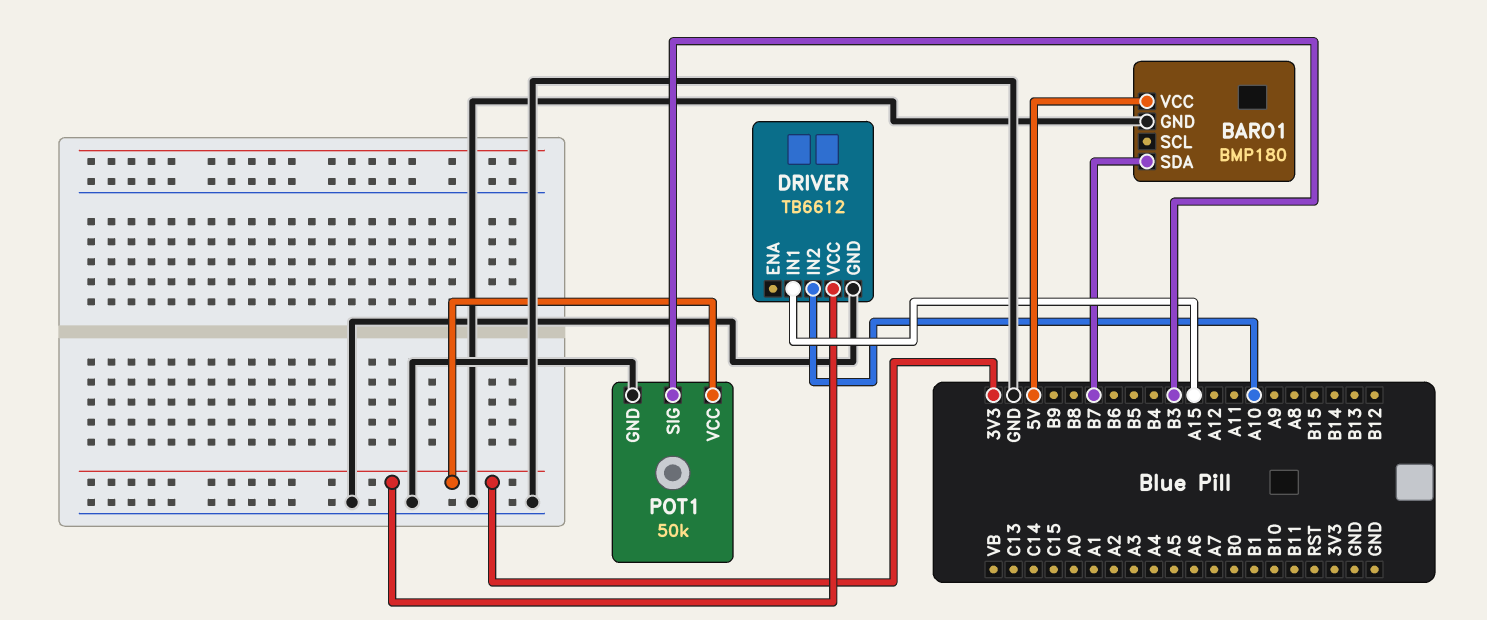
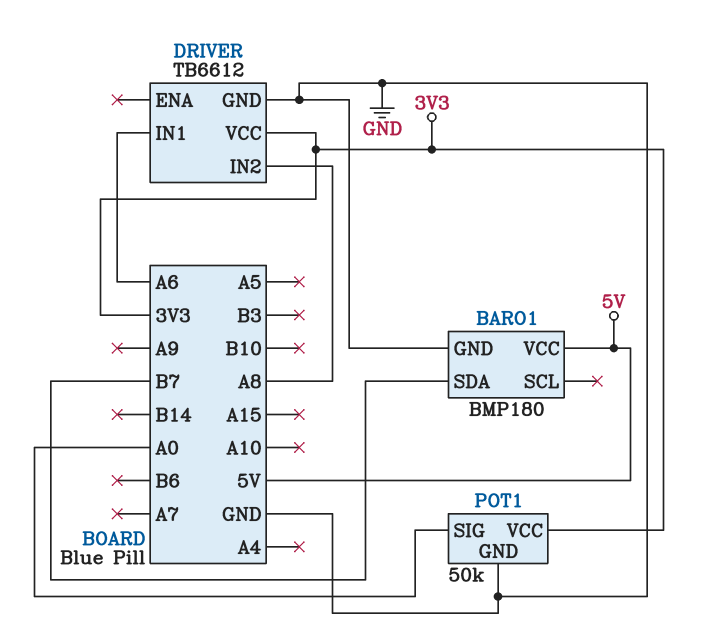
DRIVER pin IN1: A15 -> A6
DRIVER pin IN2: A10 -> A8
POT1 pin SIG: B3 -> A0

